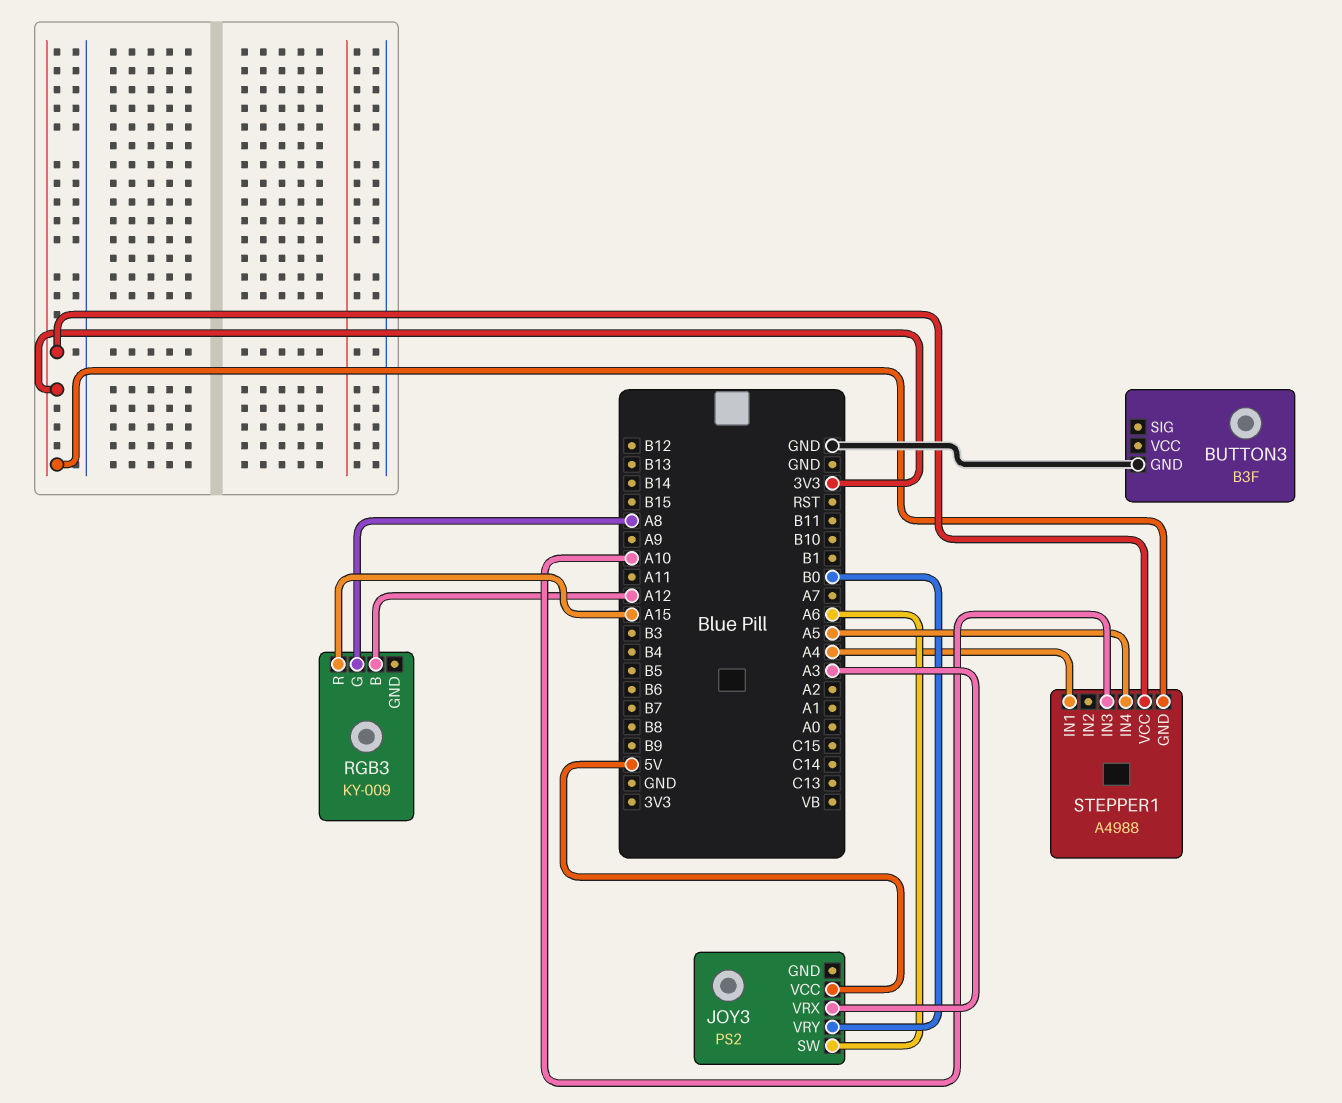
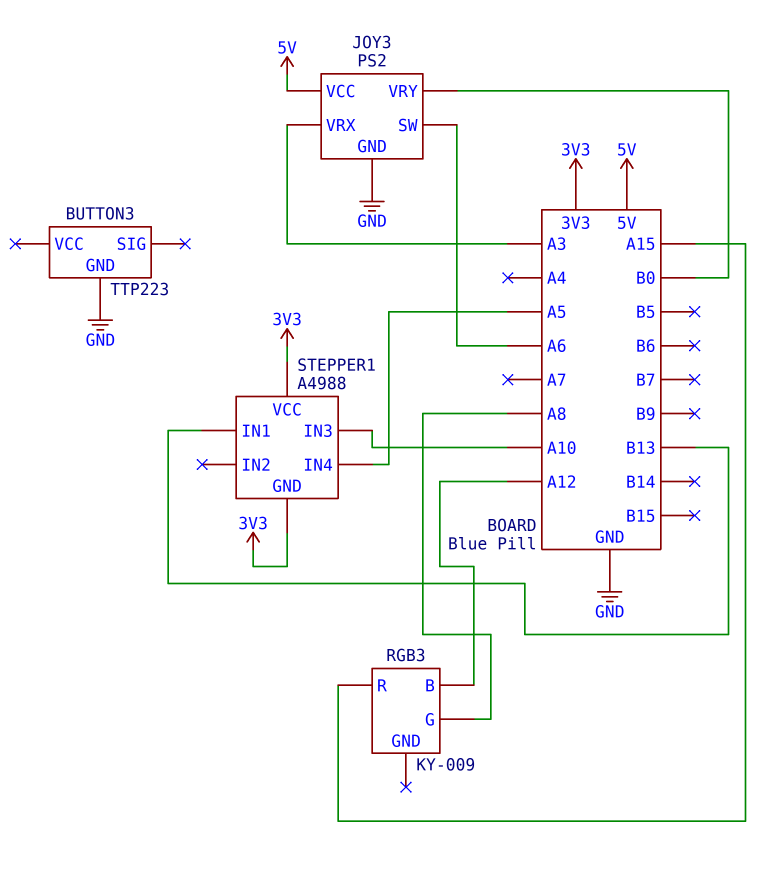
BUTTON3: B3F -> TTP223
JOY3 pin GND: none -> GND
STEPPER1 pin IN1: A4 -> B13

